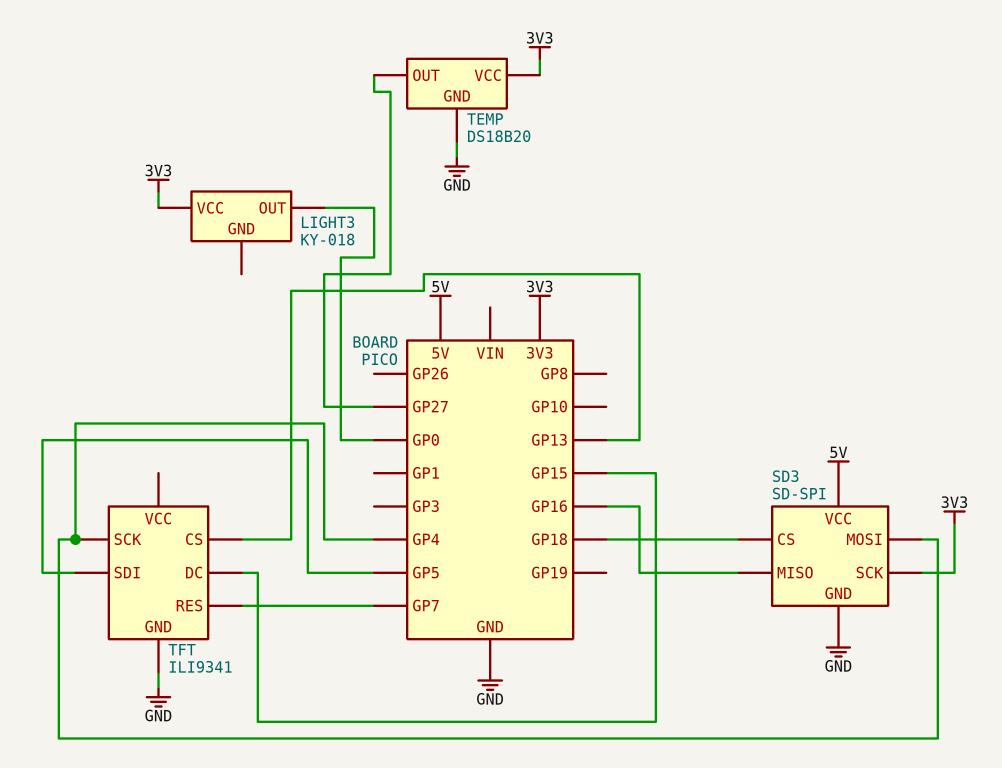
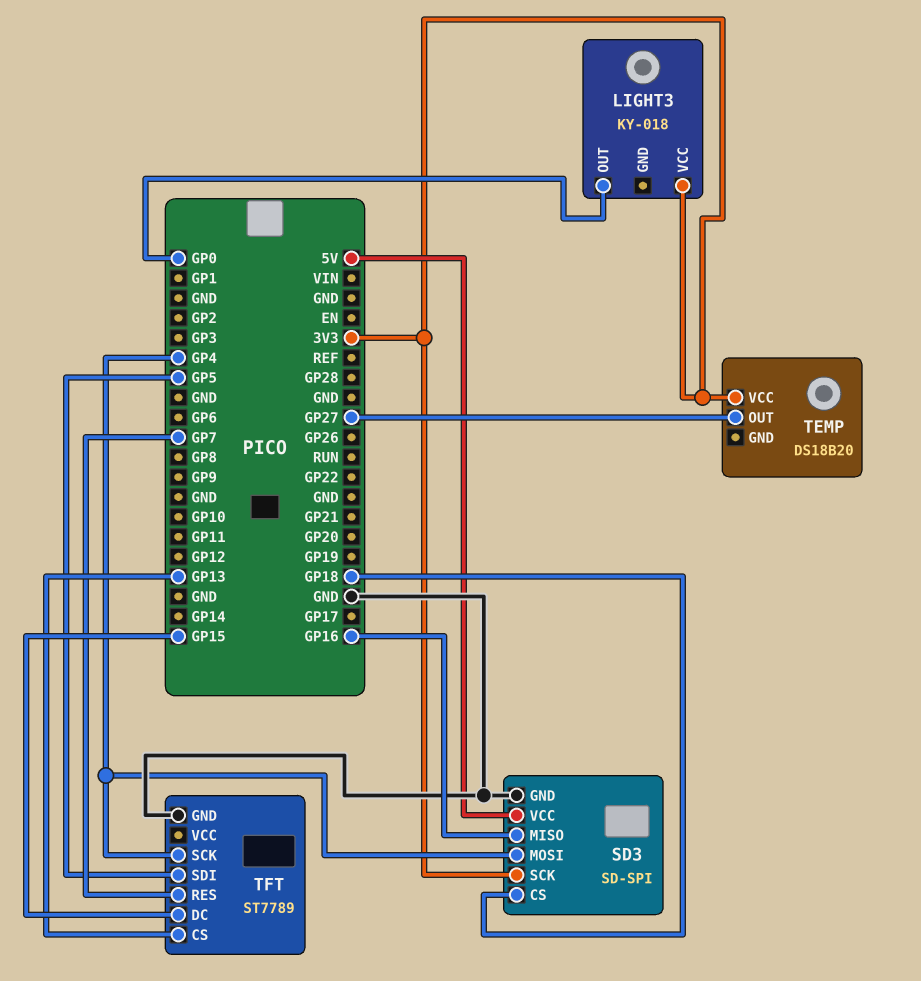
TEMP pin GND: GND -> none
TFT: ILI9341 -> ST7789

